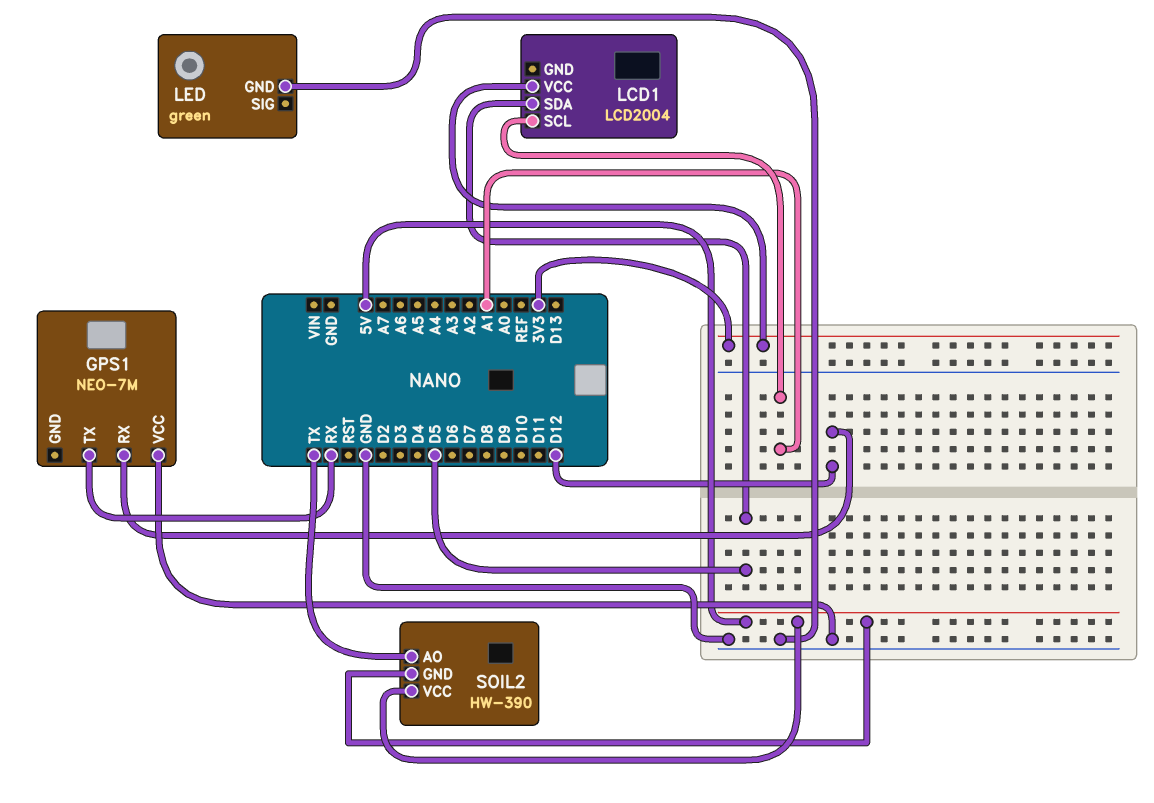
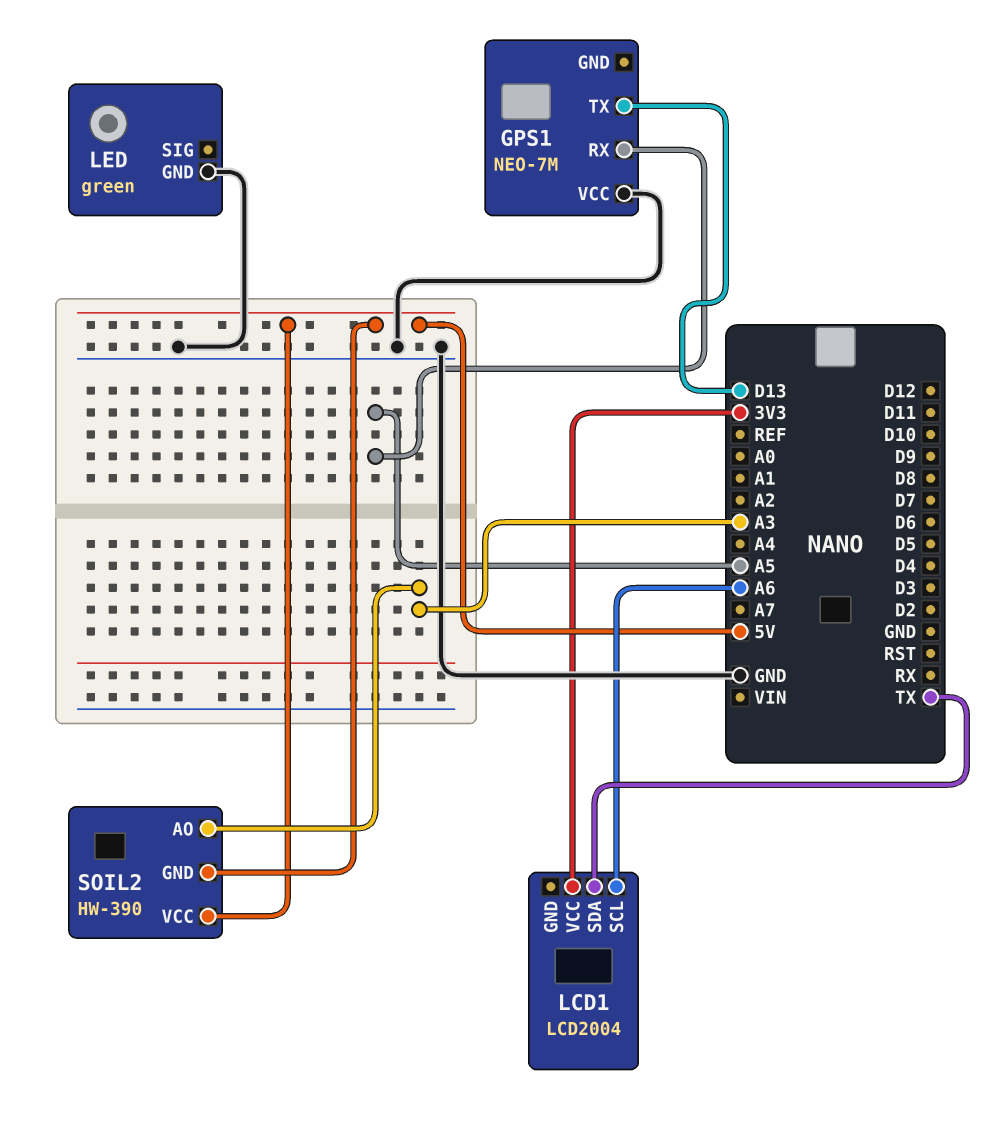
GPS1 pin RX: D12 -> A5
GPS1 pin TX: RX -> D13
LCD1 pin SCL: A1 -> A6
LCD1 pin SDA: D5 -> TX
SOIL2 pin AO: TX -> A3

